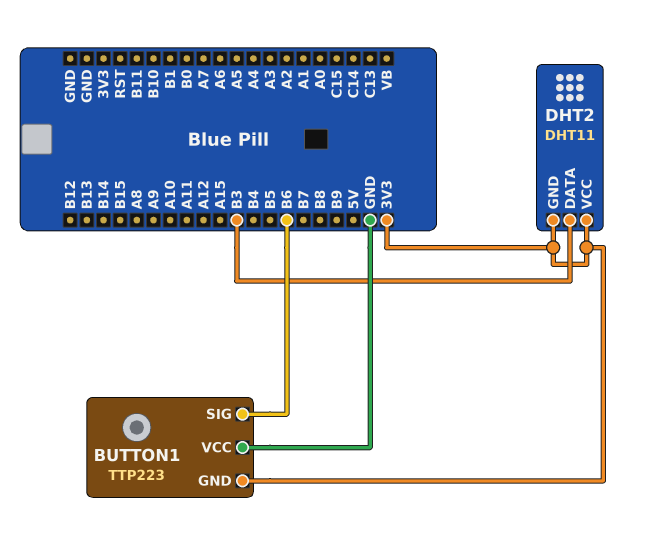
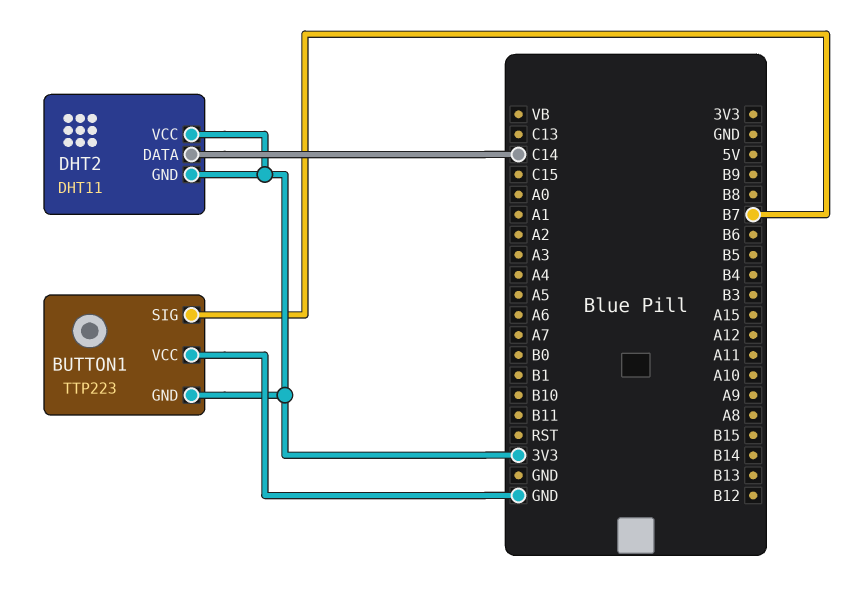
BUTTON1 pin SIG: B6 -> B7
DHT2 pin DATA: B3 -> C14

